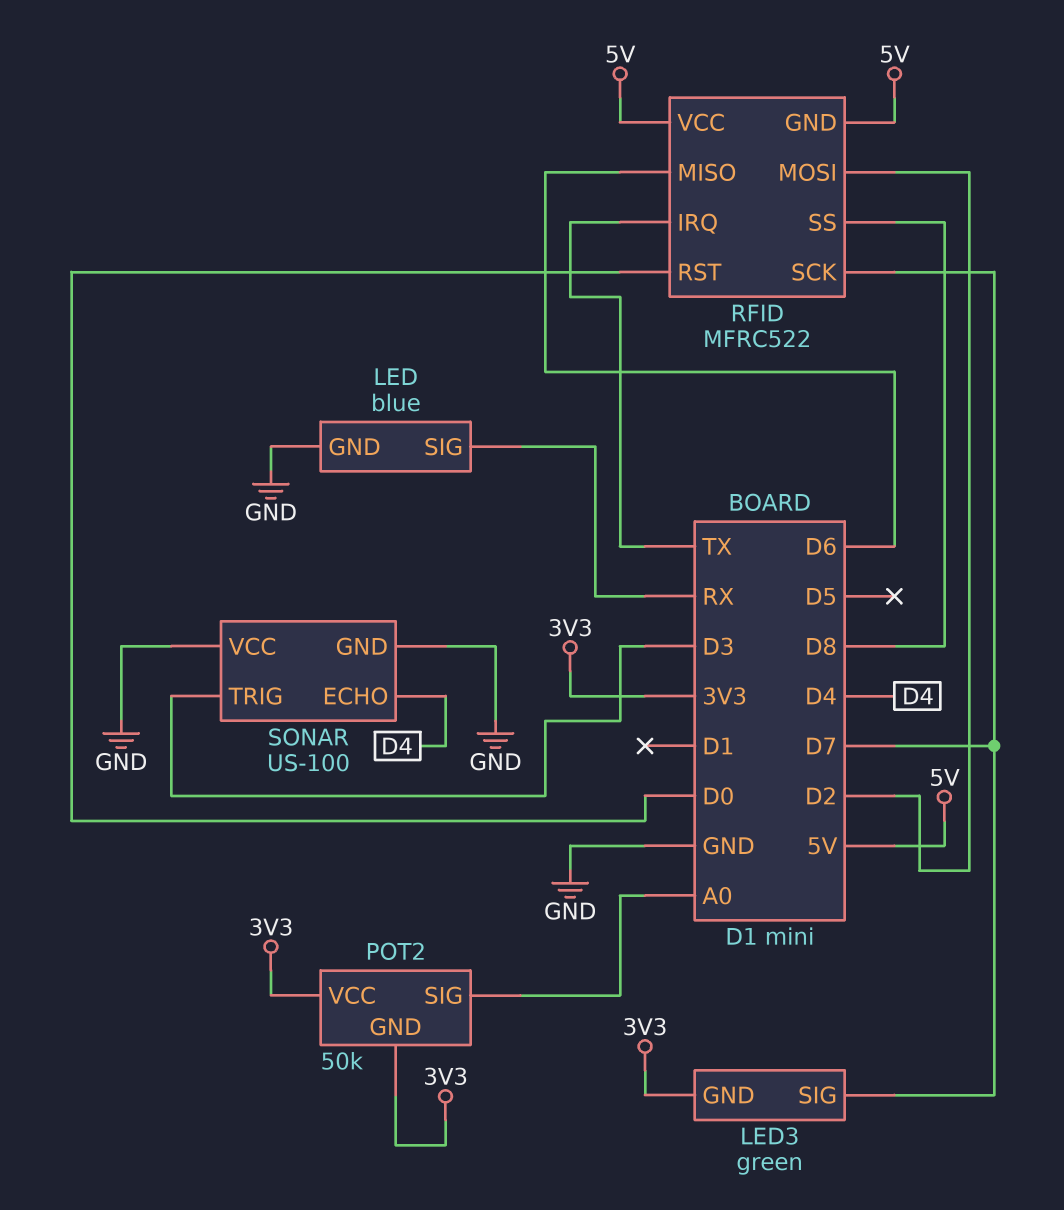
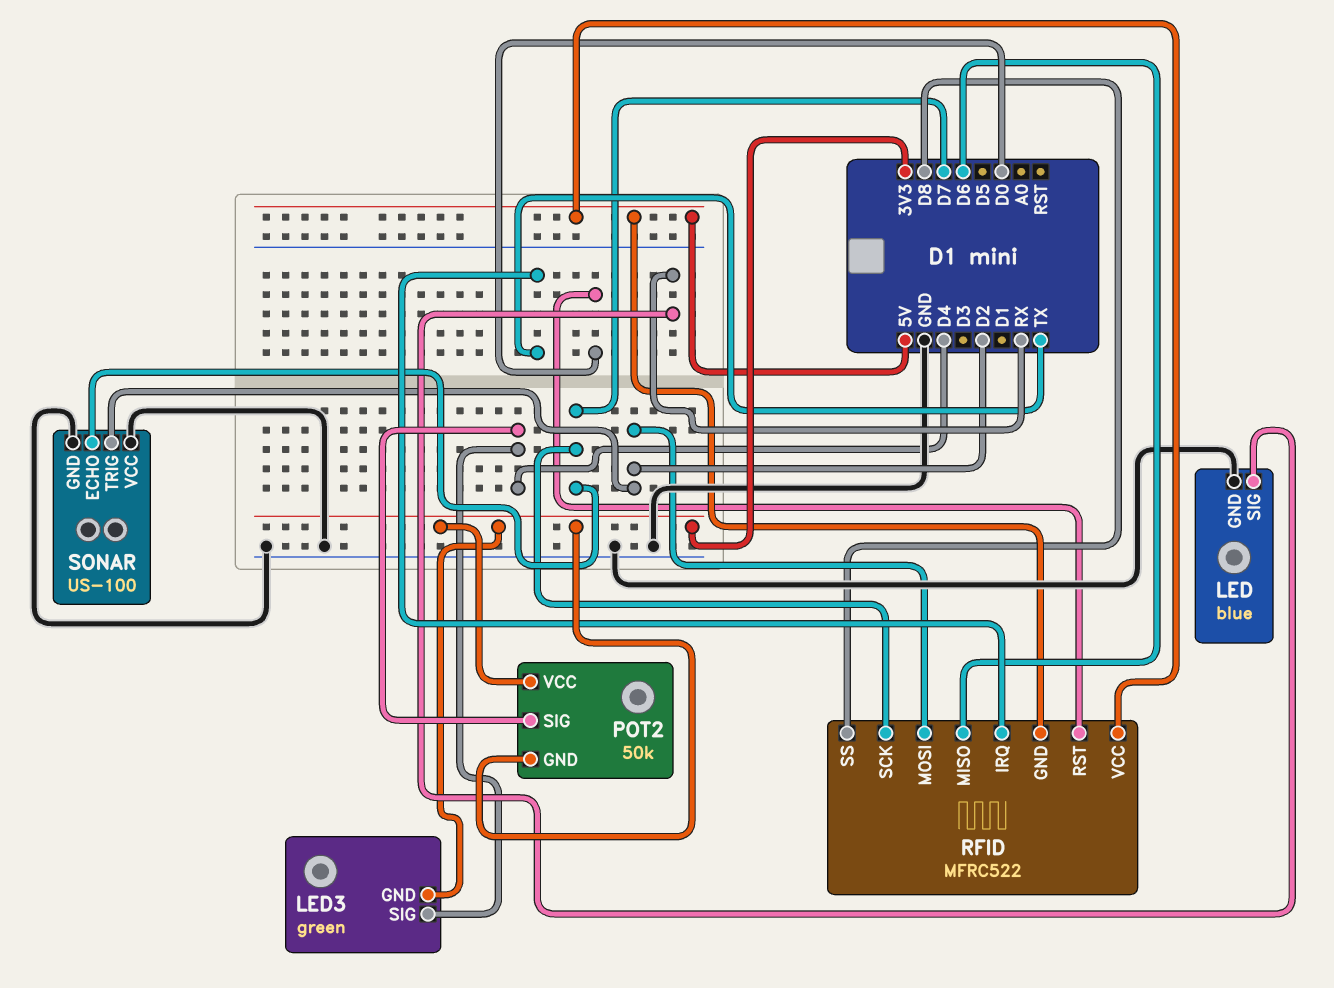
LED3 pin SIG: D7 -> D4
POT2 pin SIG: A0 -> D4
SONAR pin ECHO: D4 -> D7
SONAR pin TRIG: D3 -> D2

